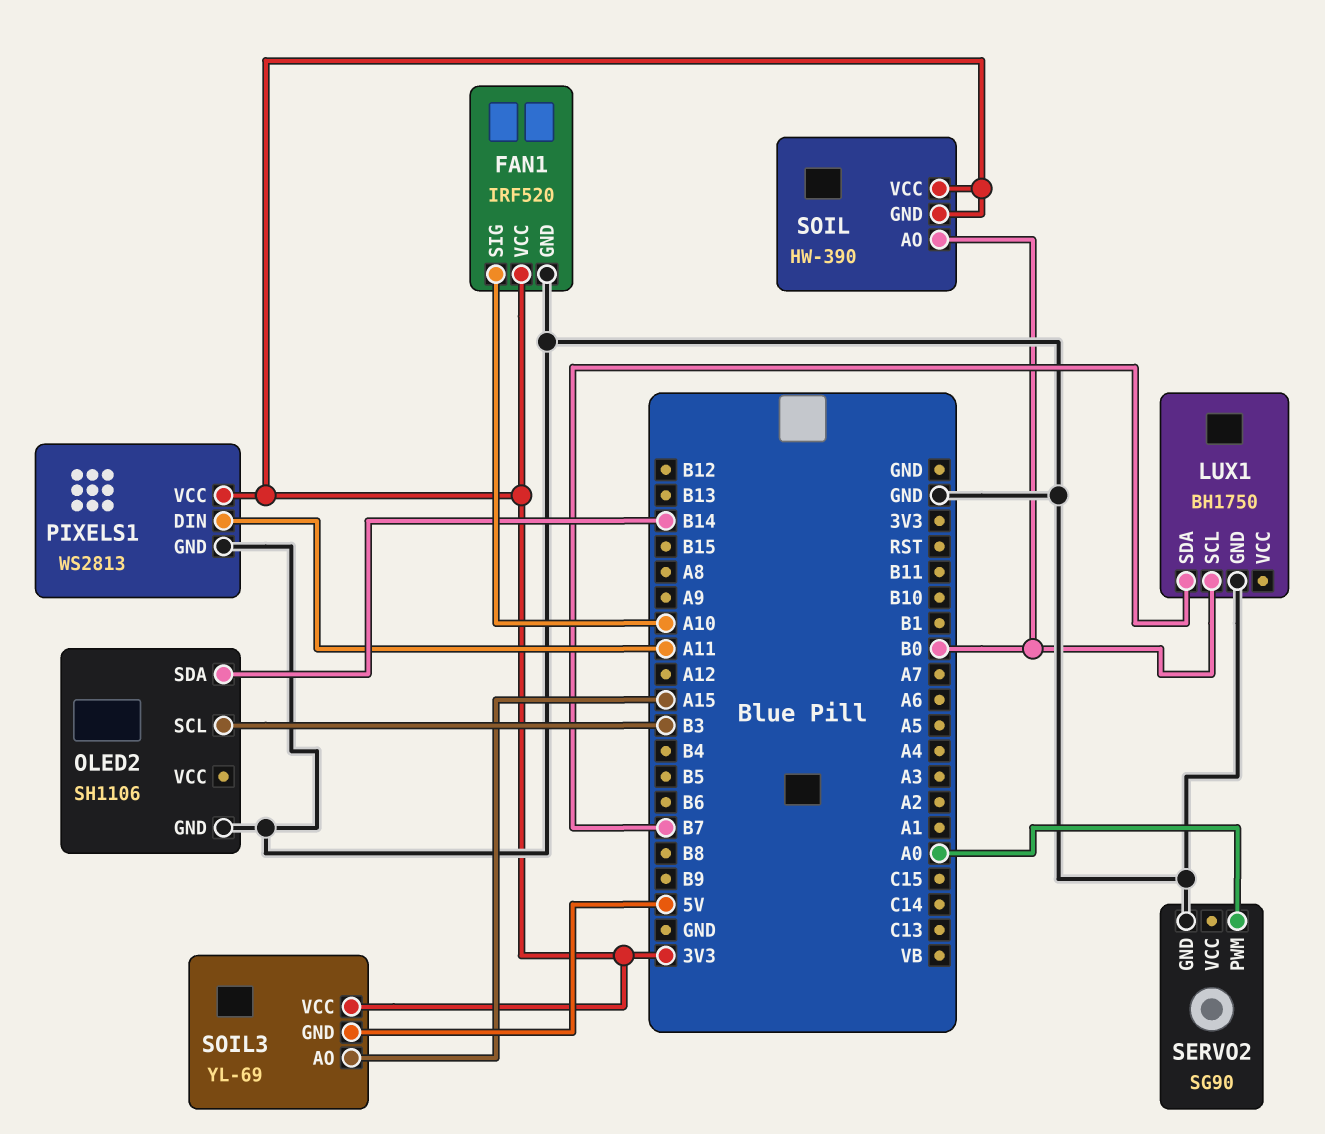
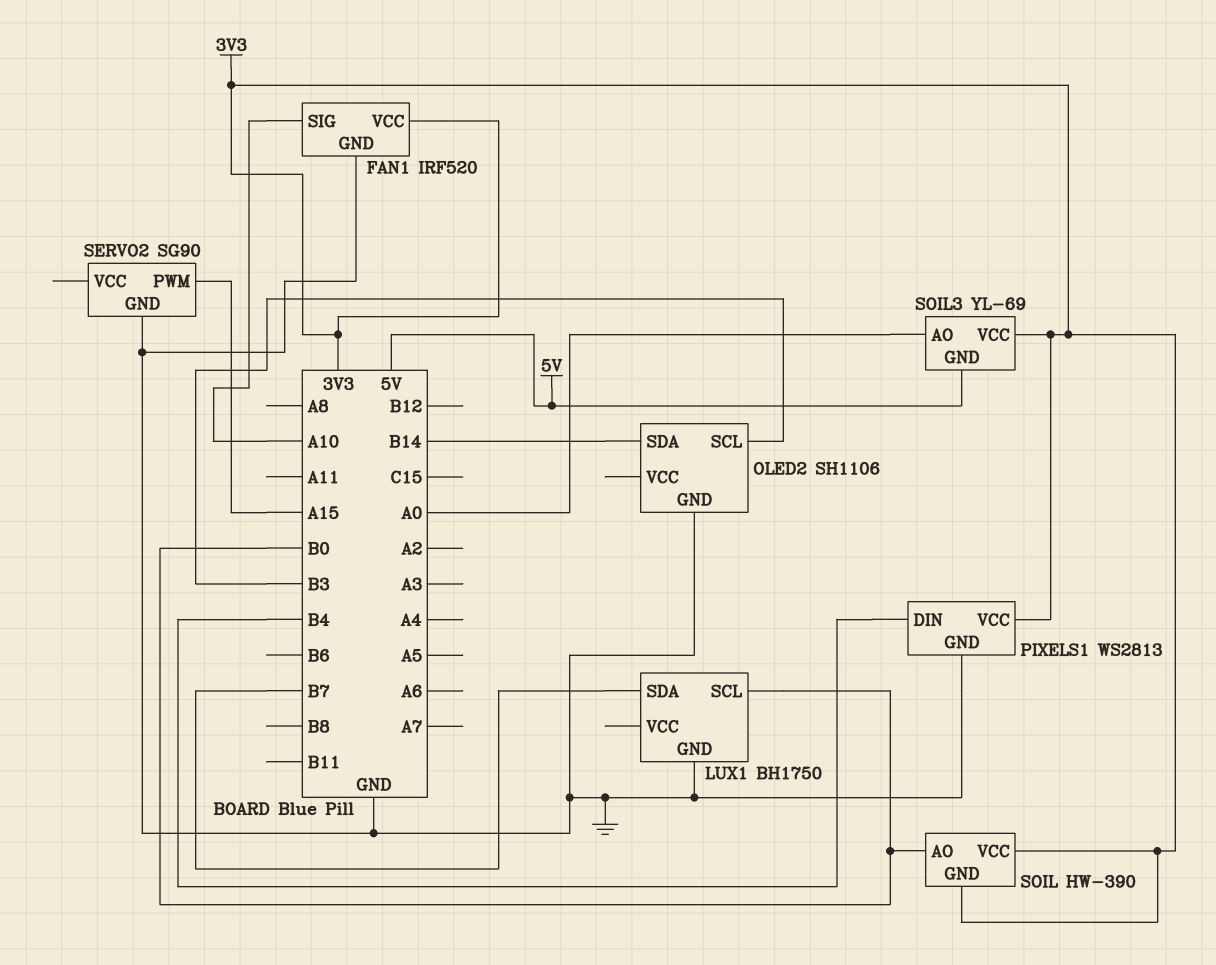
PIXELS1 pin DIN: A11 -> B4
SERVO2 pin PWM: A0 -> A15
SOIL3 pin AO: A15 -> A0

